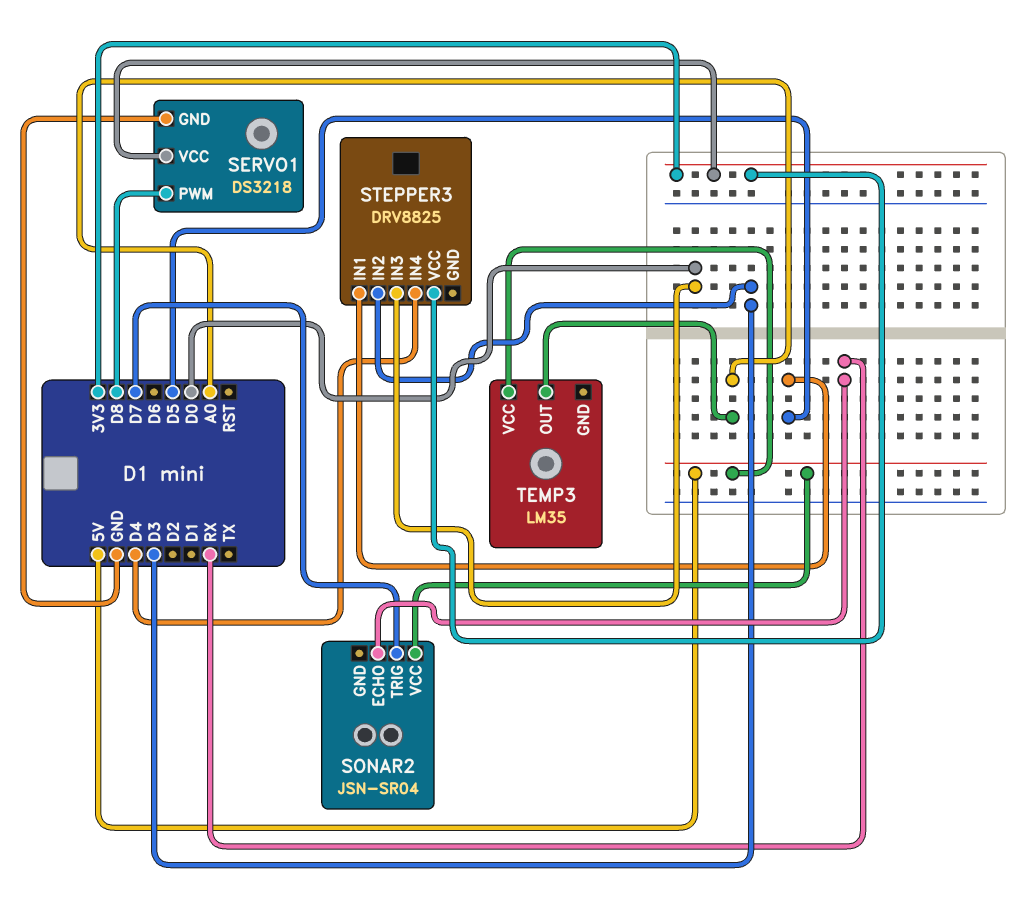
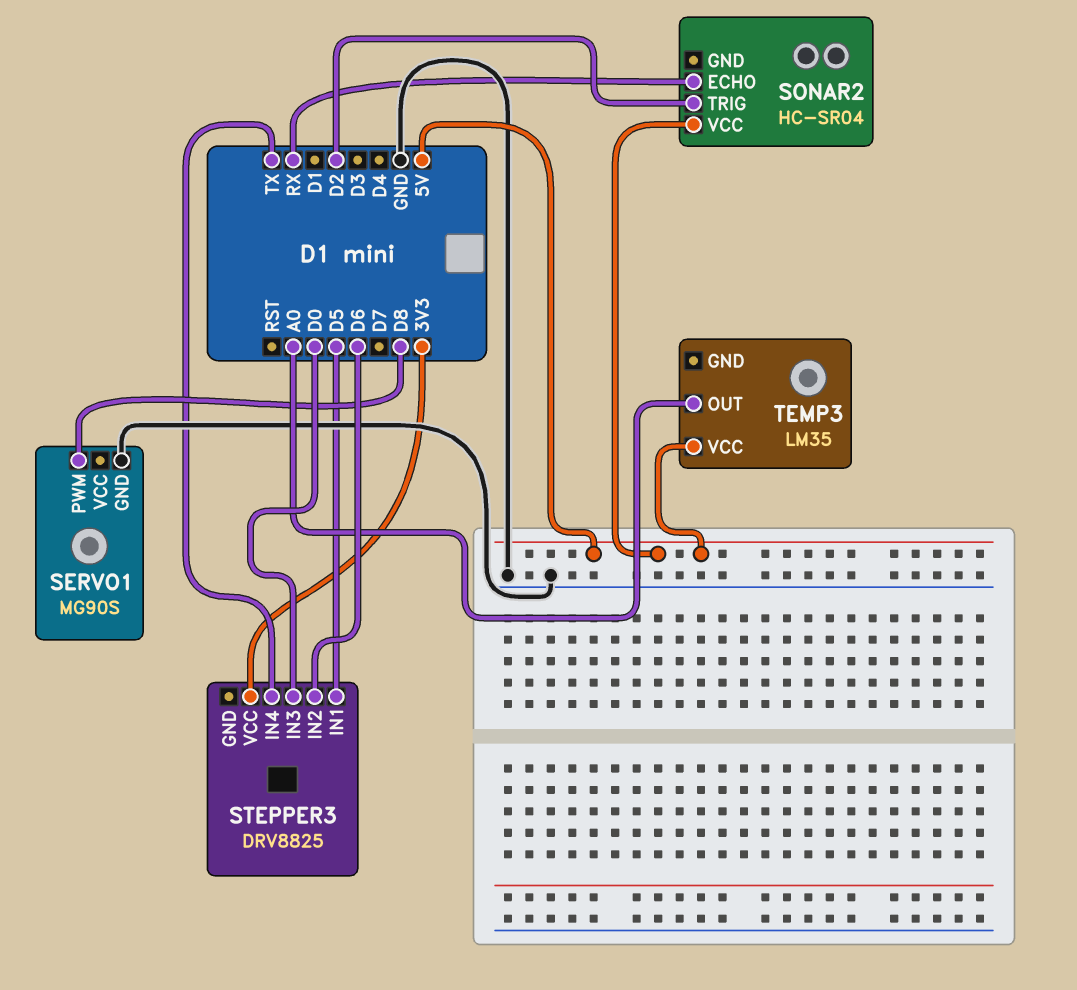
SERVO1: DS3218 -> MG90S
SERVO1 pin VCC: 3V3 -> none
SONAR2: JSN-SR04 -> HC-SR04
SONAR2 pin TRIG: D7 -> D2
STEPPER3 pin IN2: D3 -> D6
STEPPER3 pin IN4: D4 -> TX

